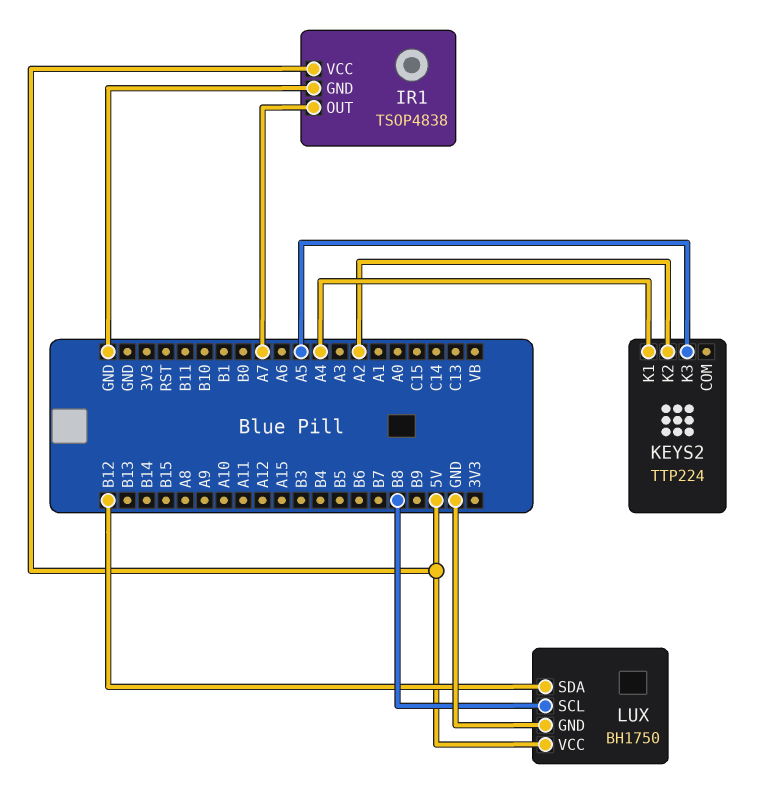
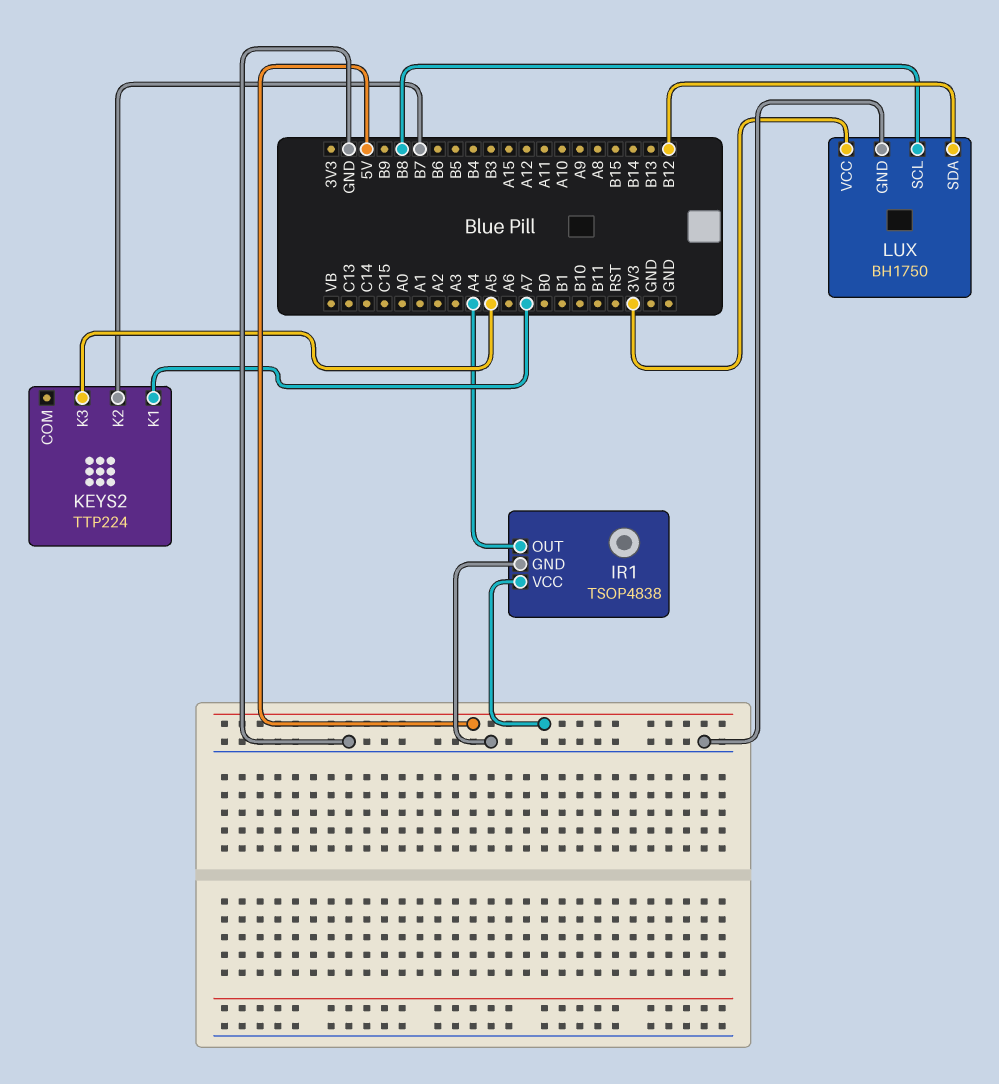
IR1 pin OUT: A7 -> A4
KEYS2 pin K1: A4 -> A7
KEYS2 pin K2: A2 -> B7
LUX pin VCC: 5V -> 3V3

